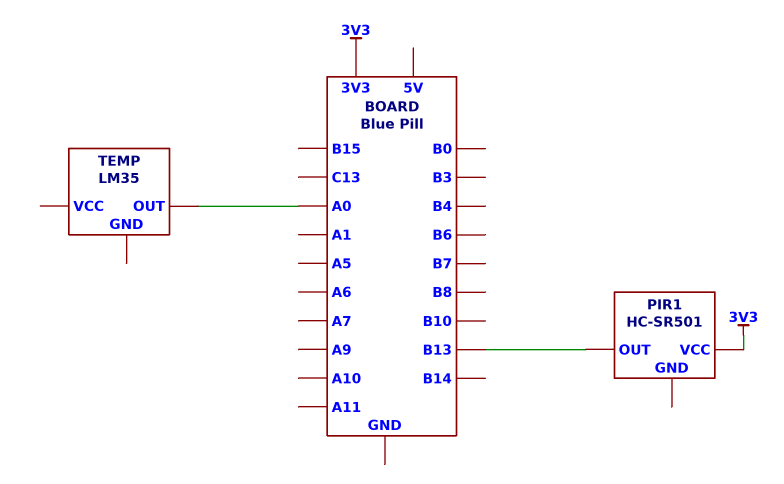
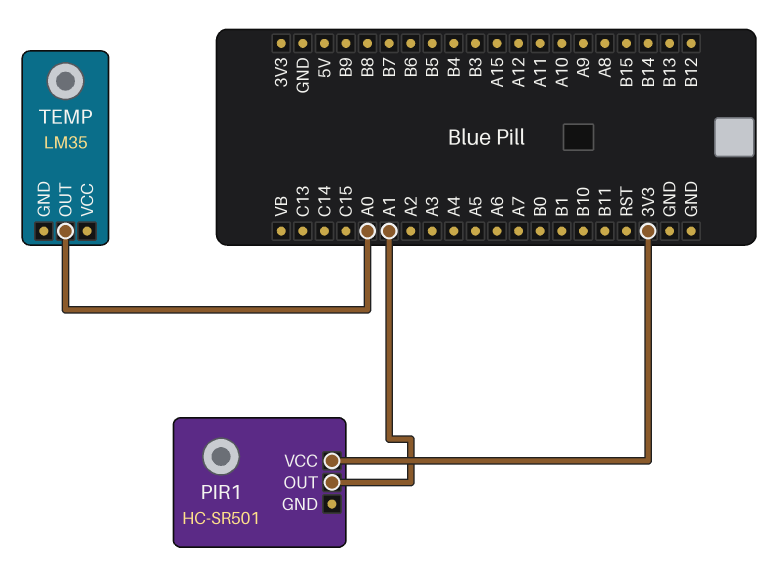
PIR1 pin OUT: B13 -> A1

